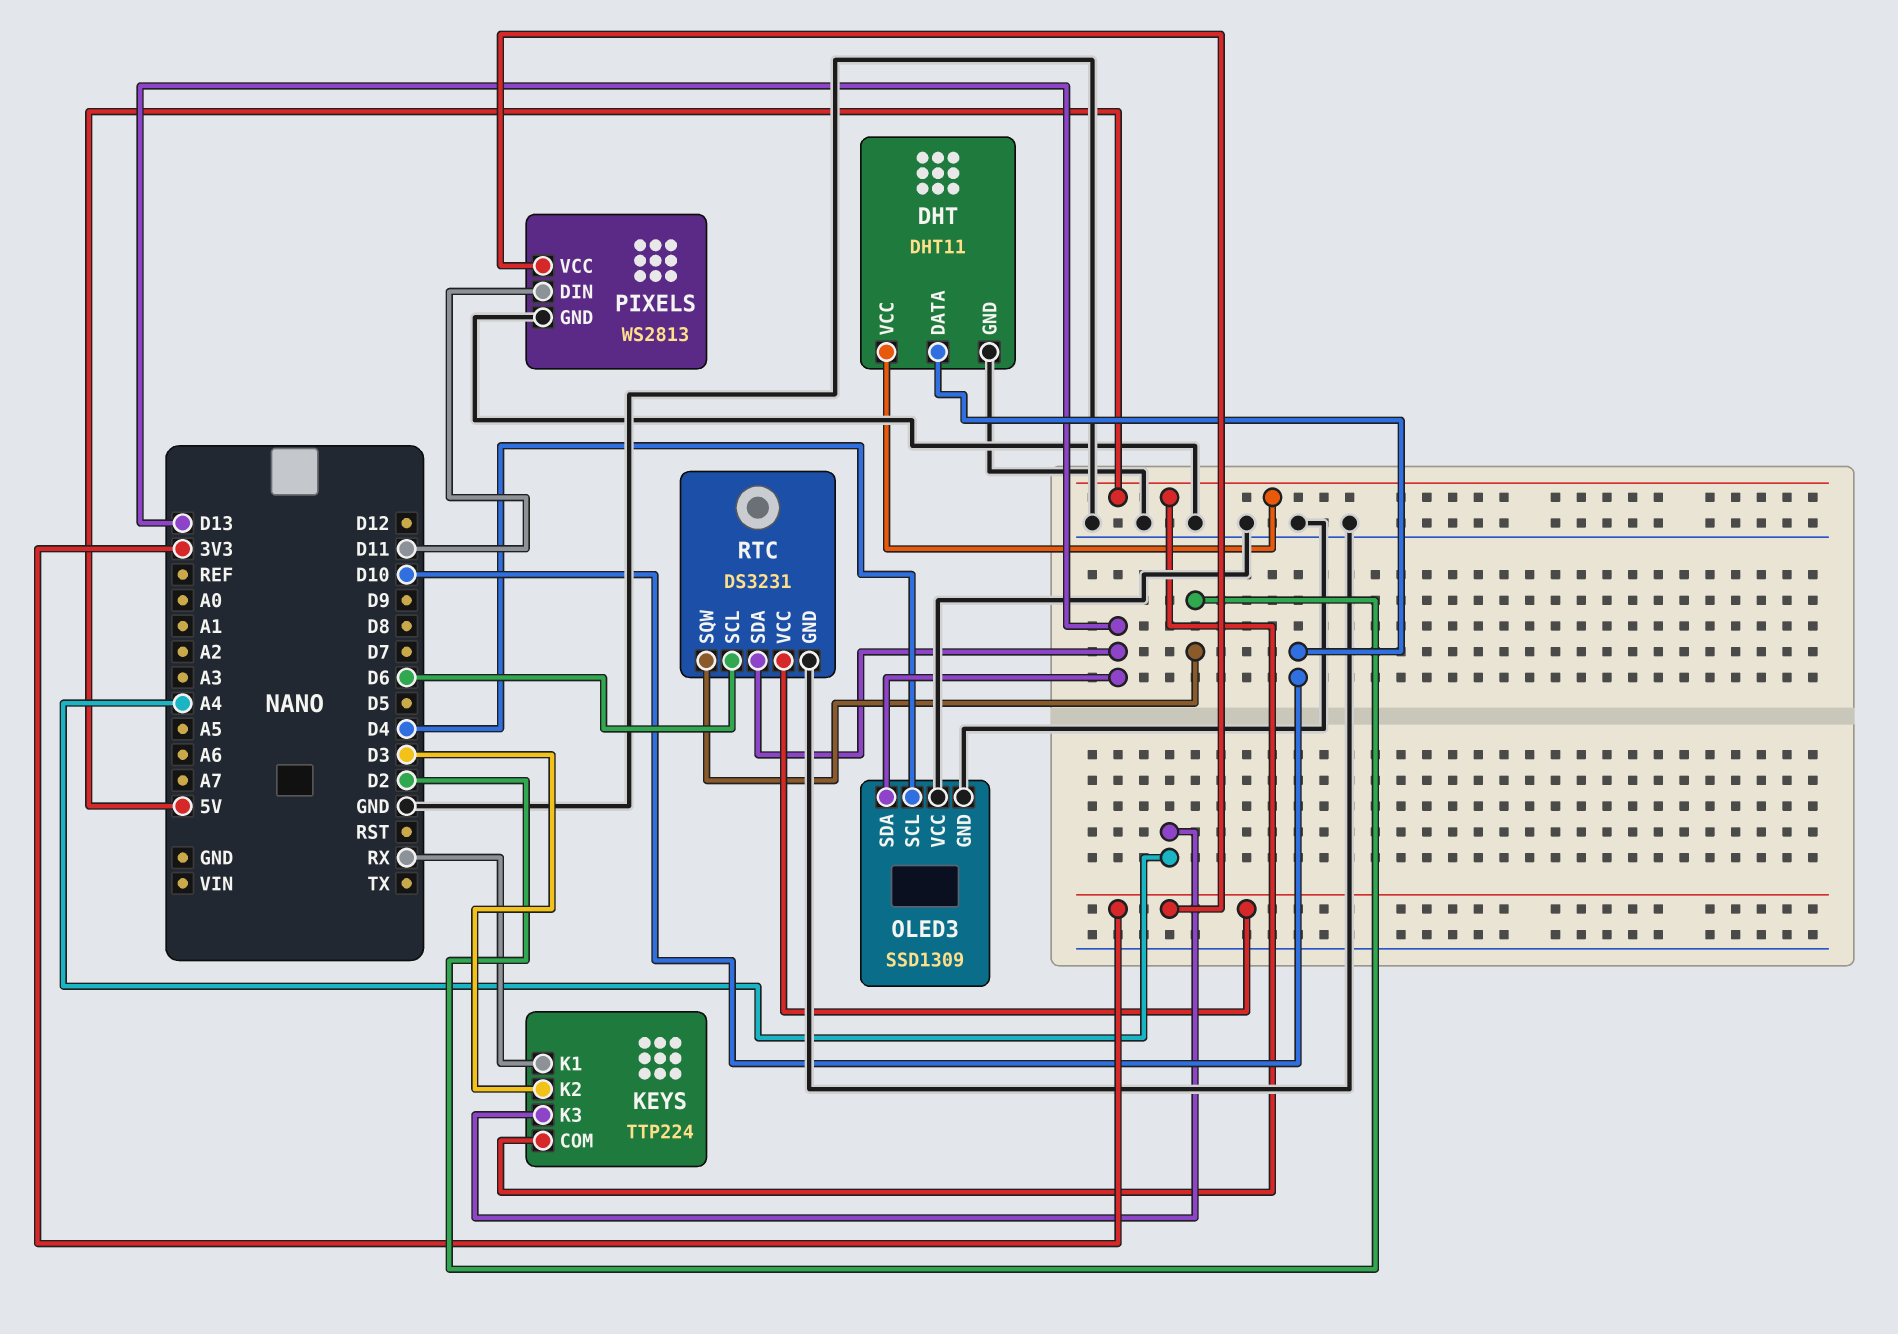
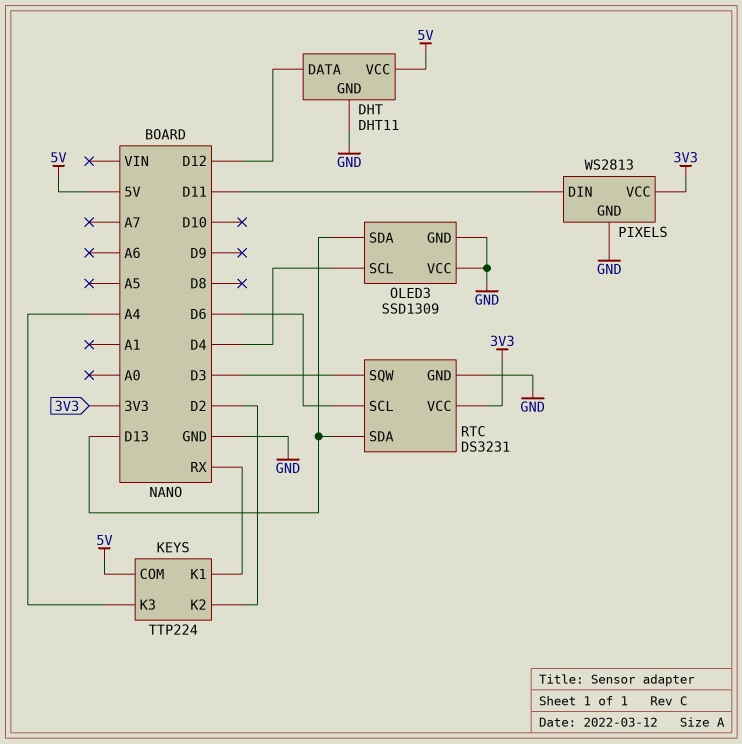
DHT pin DATA: D10 -> D12
KEYS pin K2: D3 -> D2
RTC pin SQW: D2 -> D3

